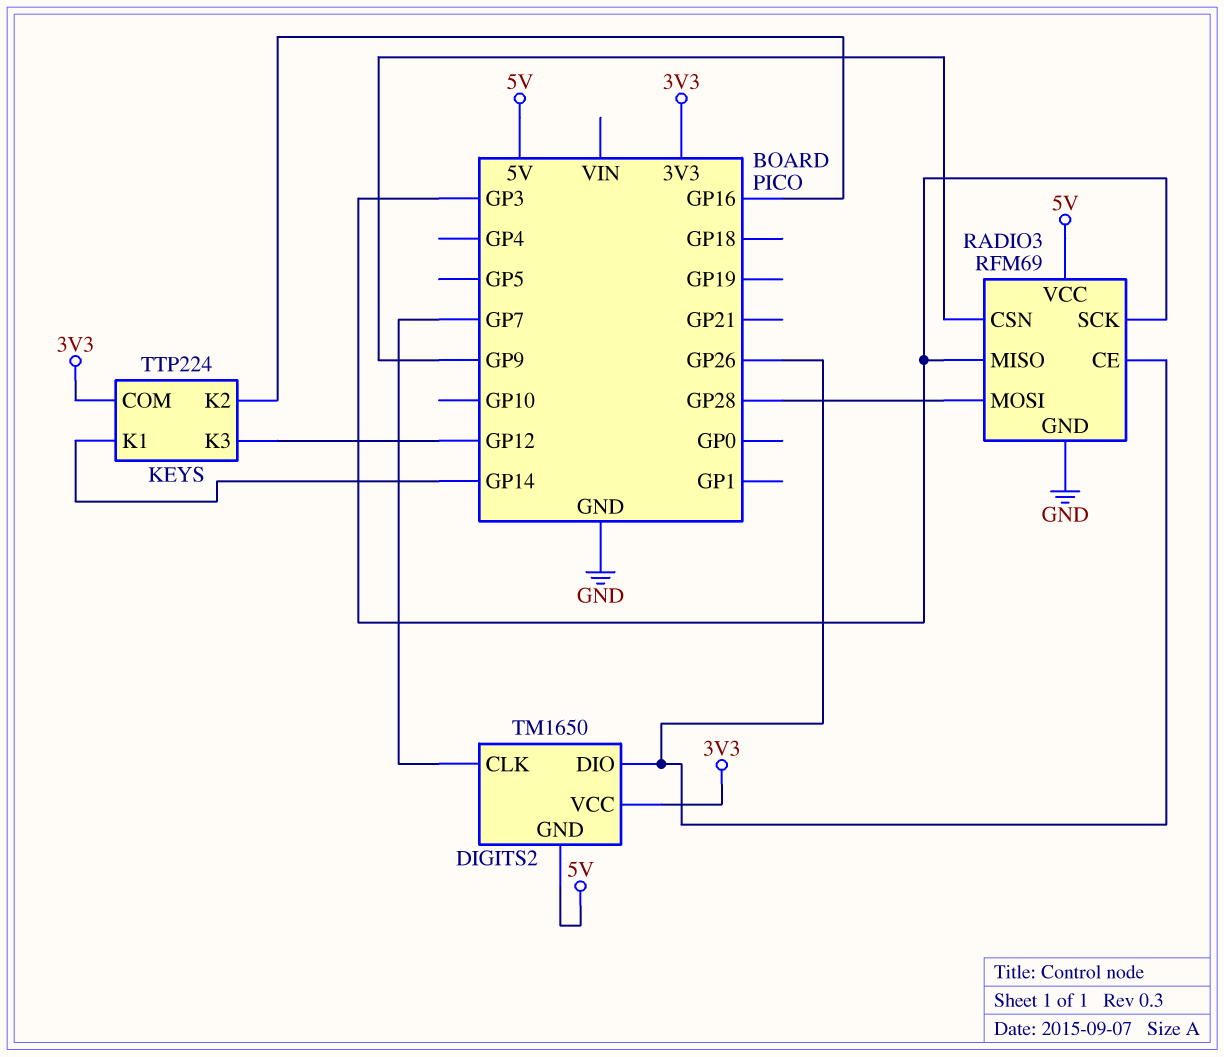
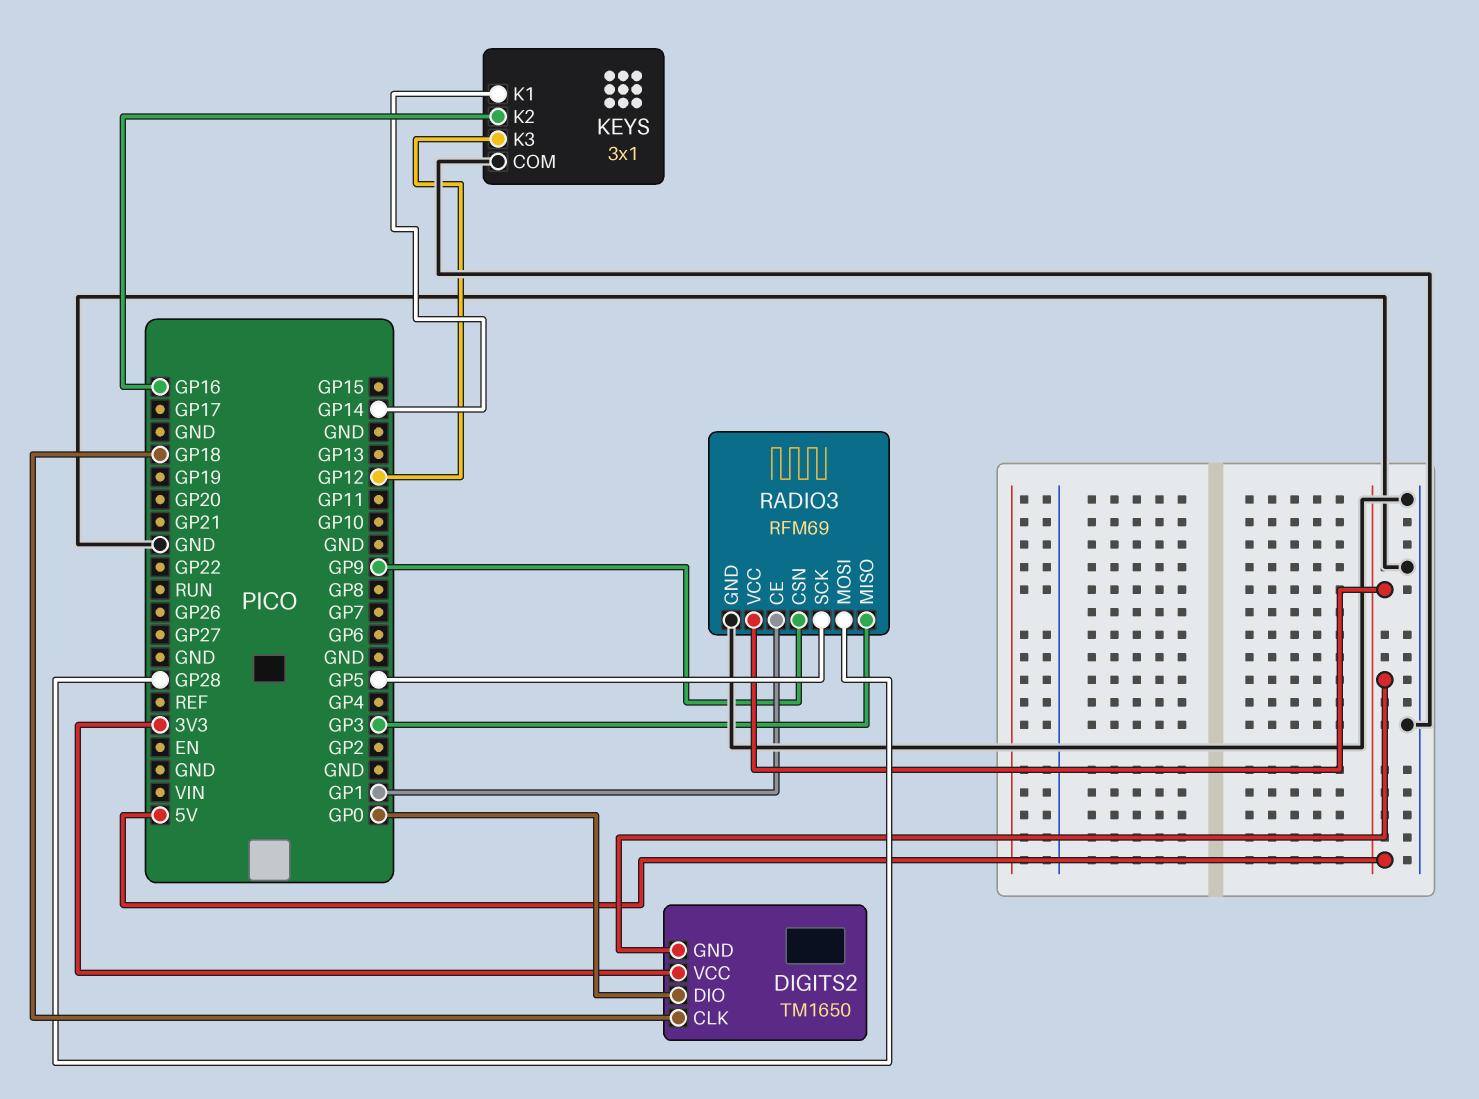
DIGITS2 pin CLK: GP7 -> GP18
DIGITS2 pin DIO: GP26 -> GP0
KEYS: TTP224 -> 3x1
KEYS pin COM: 3V3 -> GND
RADIO3 pin CE: GP26 -> GP1
RADIO3 pin SCK: GP3 -> GP5

